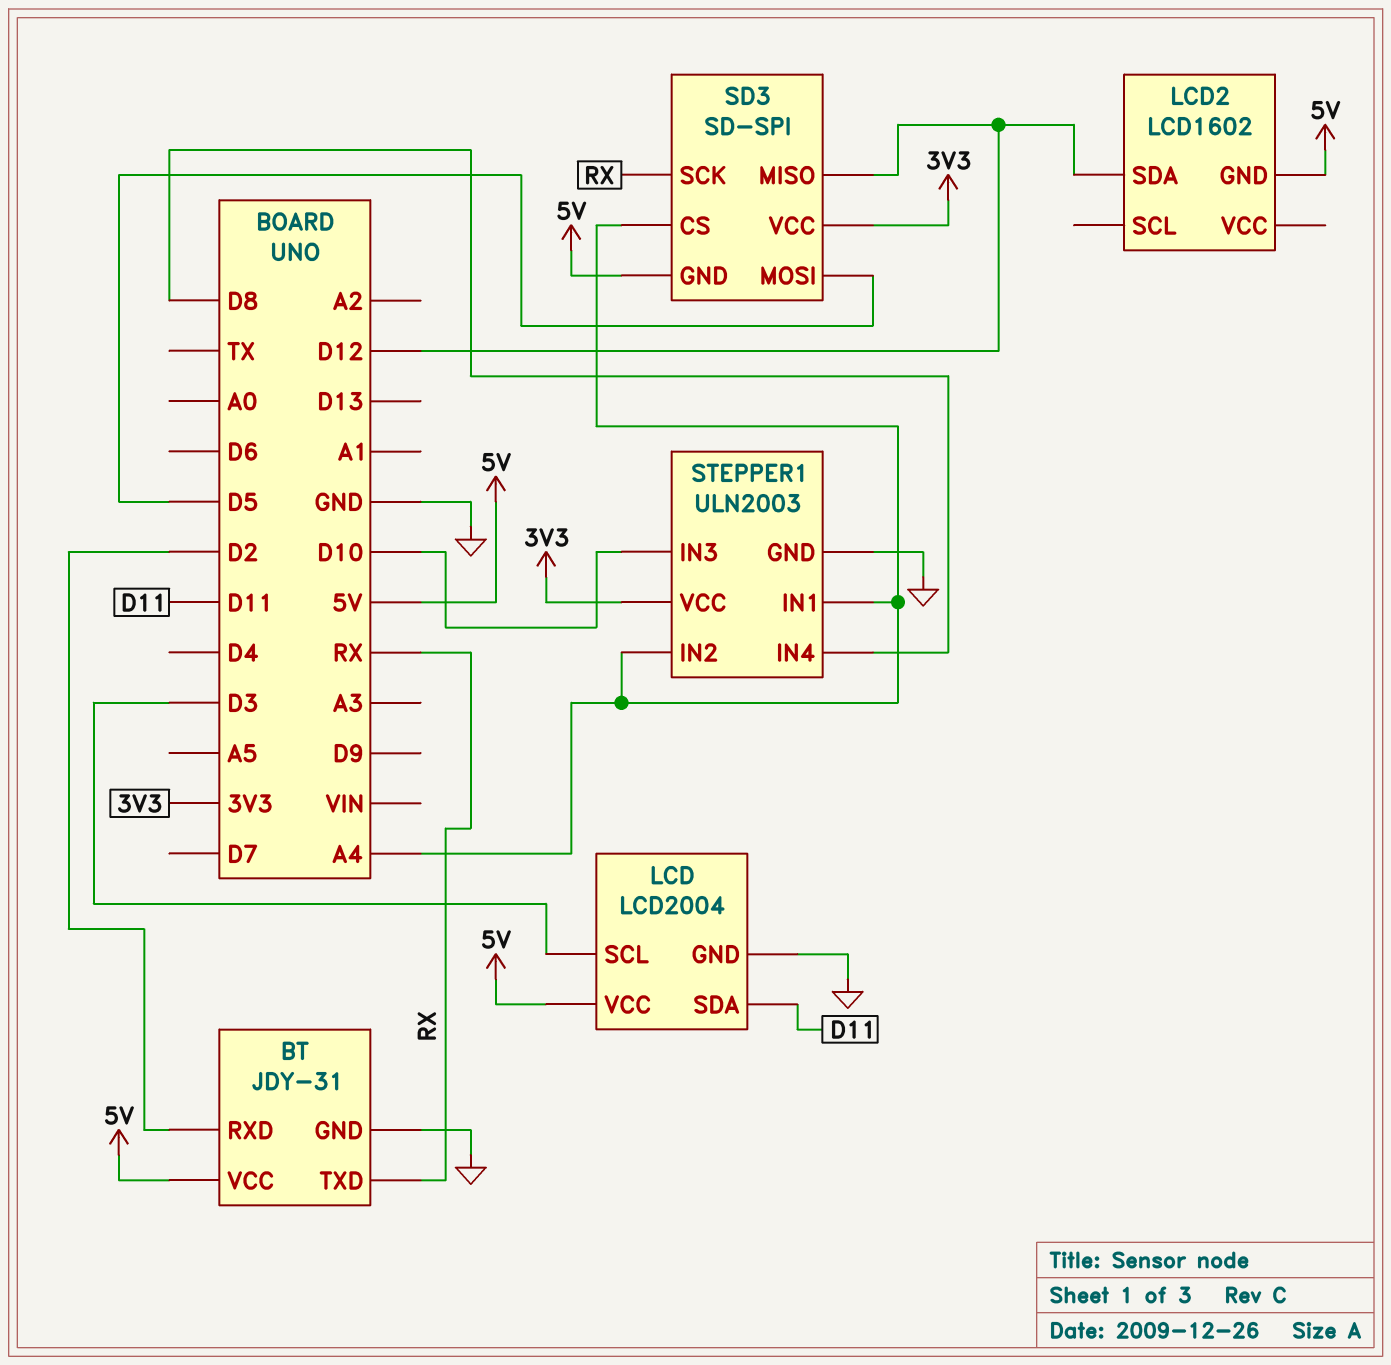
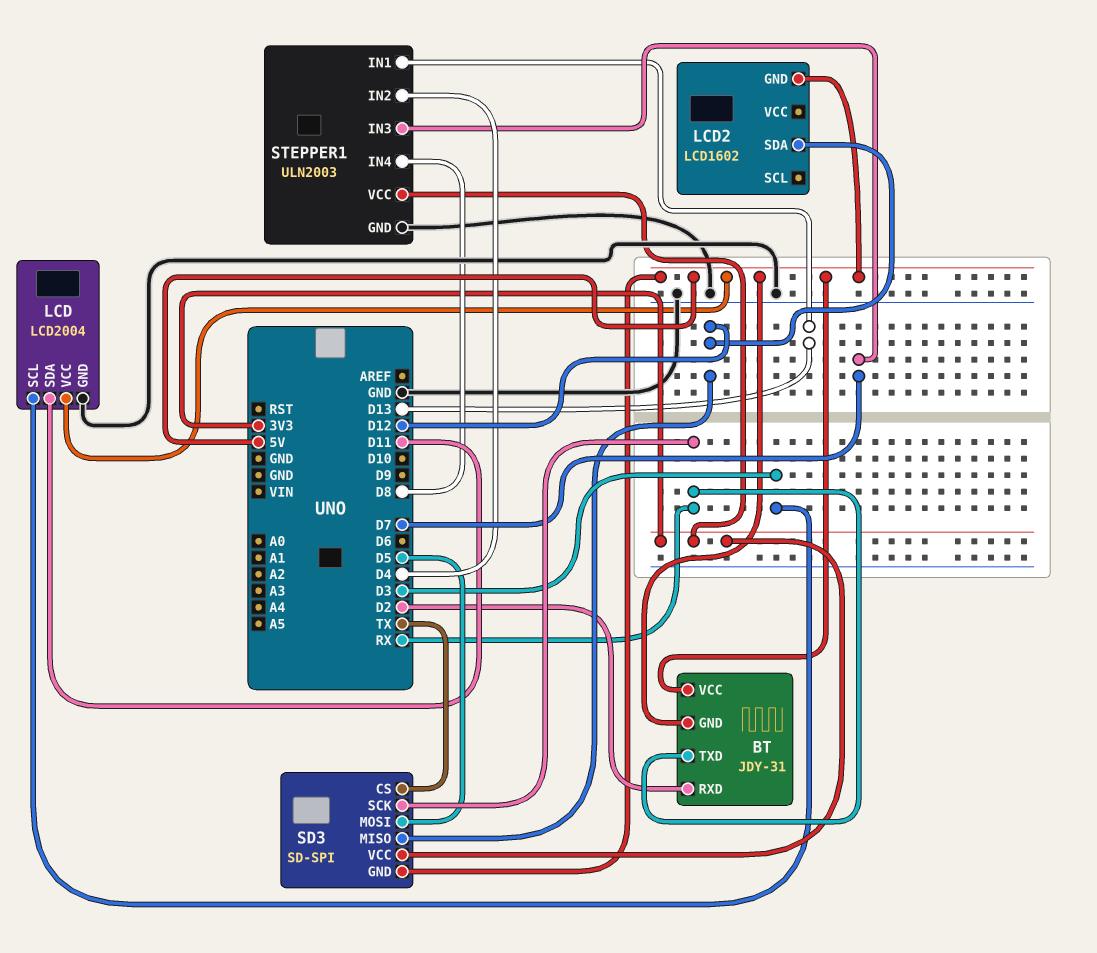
BT pin GND: GND -> 5V
SD3 pin CS: A4 -> TX
STEPPER1 pin IN1: A4 -> D13
STEPPER1 pin IN2: A4 -> D4
STEPPER1 pin IN3: D10 -> D7

